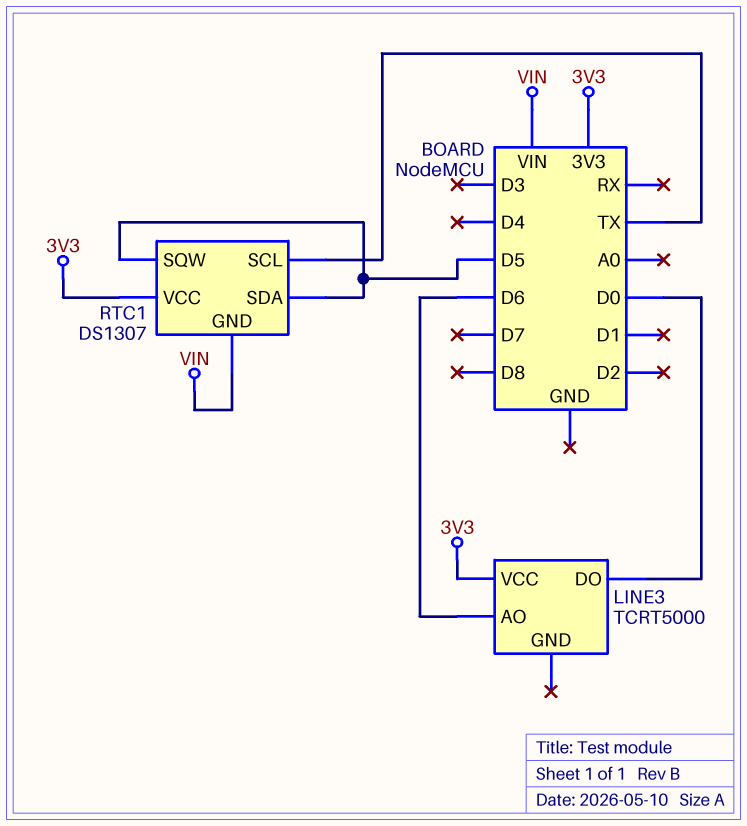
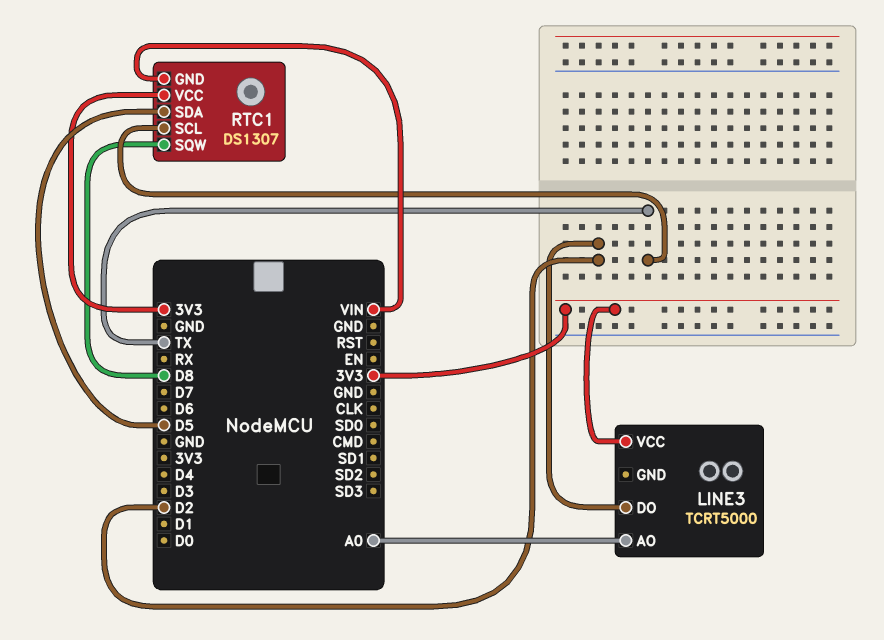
LINE3 pin AO: D6 -> A0
LINE3 pin DO: D0 -> D2
RTC1 pin SQW: D5 -> D8

